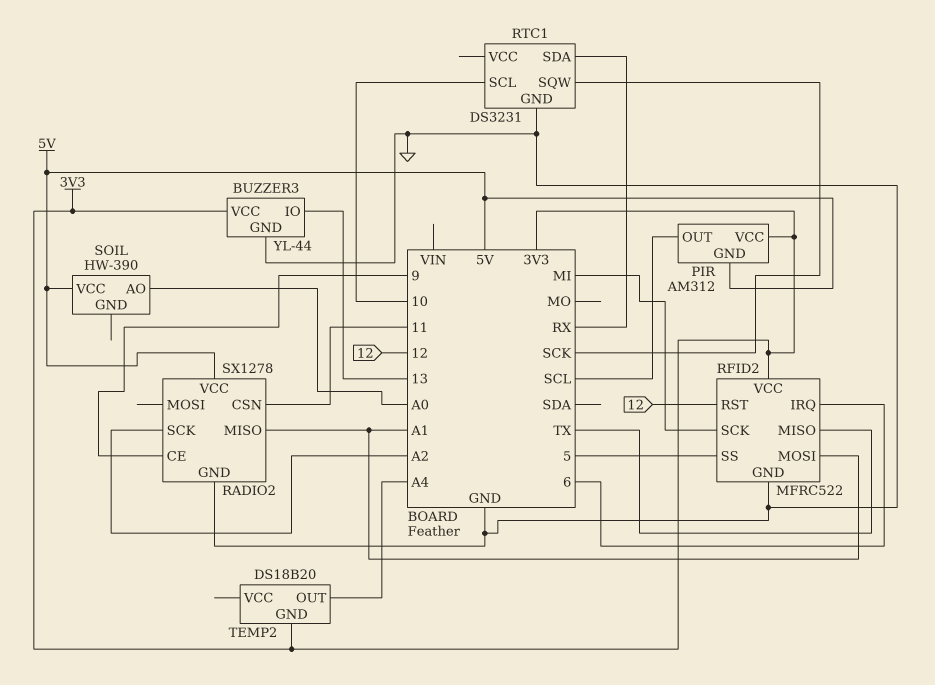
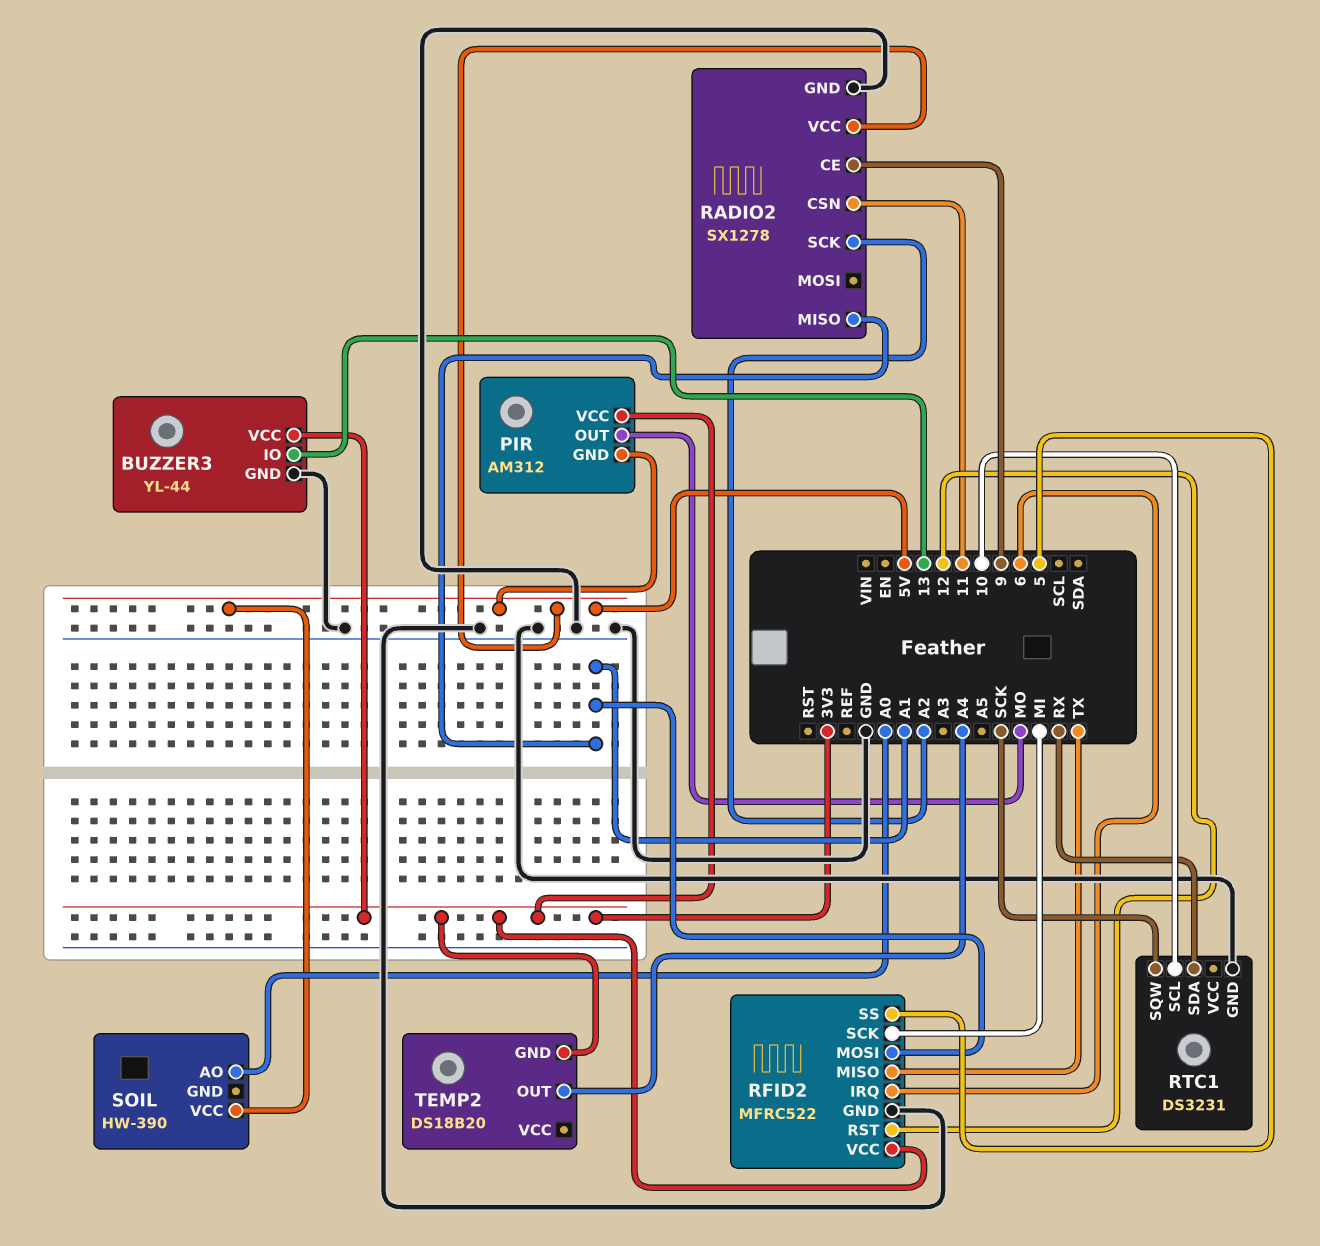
PIR pin OUT: SCL -> MO

